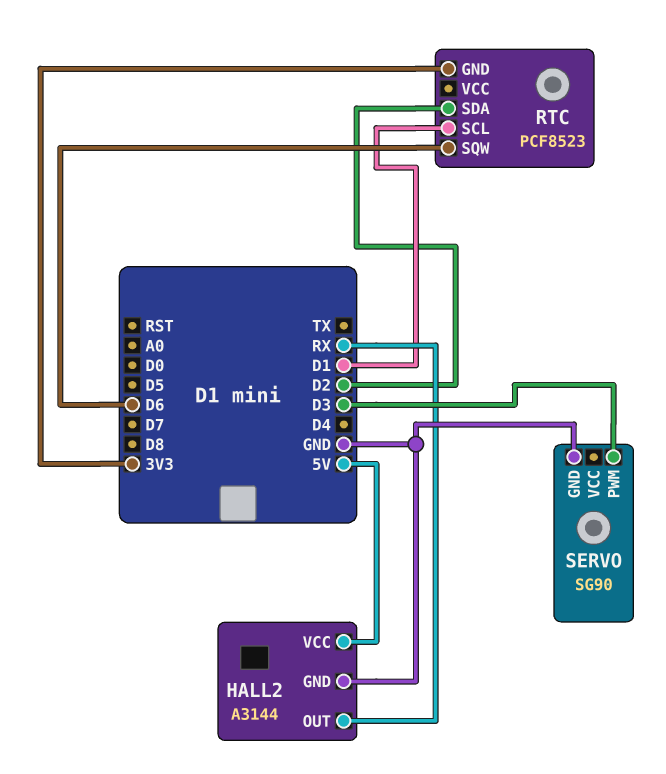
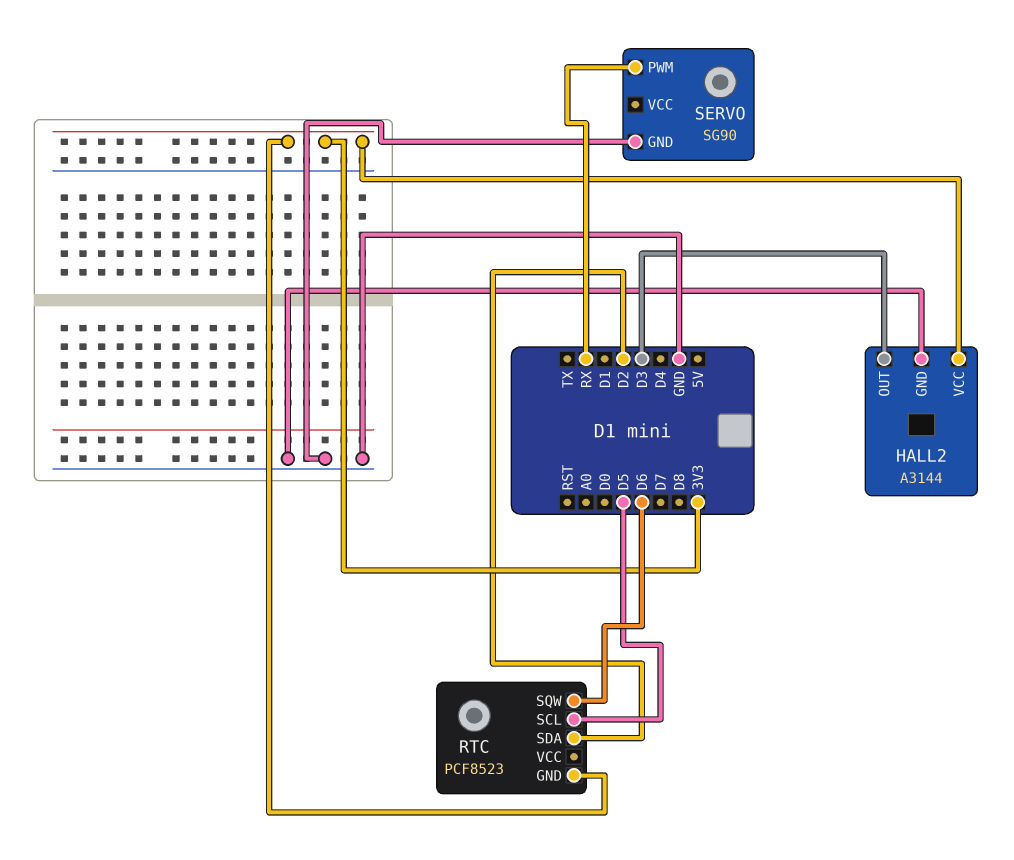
HALL2 pin OUT: RX -> D3
HALL2 pin VCC: 5V -> 3V3
RTC pin SCL: D1 -> D5
SERVO pin PWM: D3 -> RX

